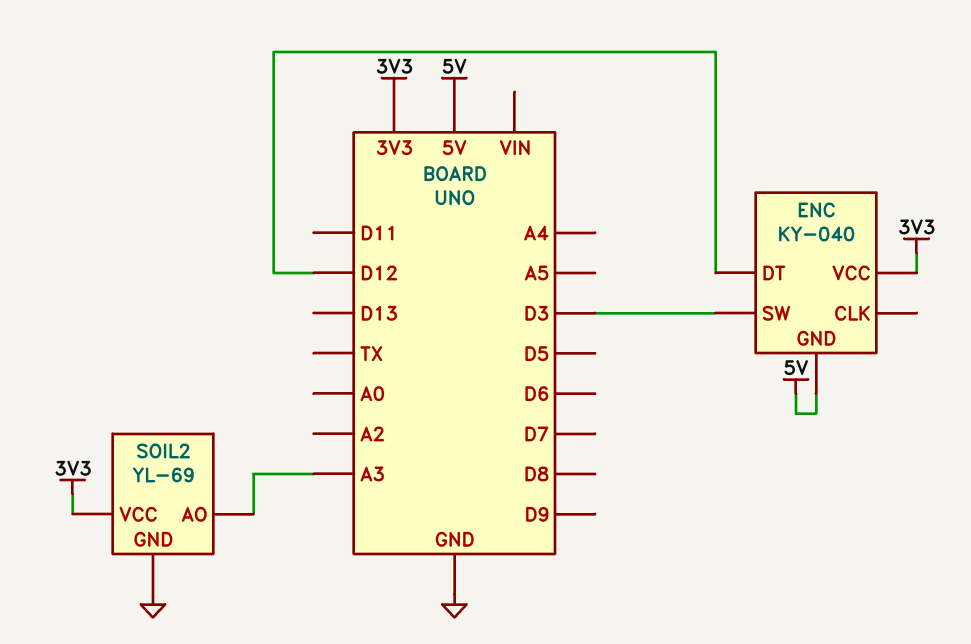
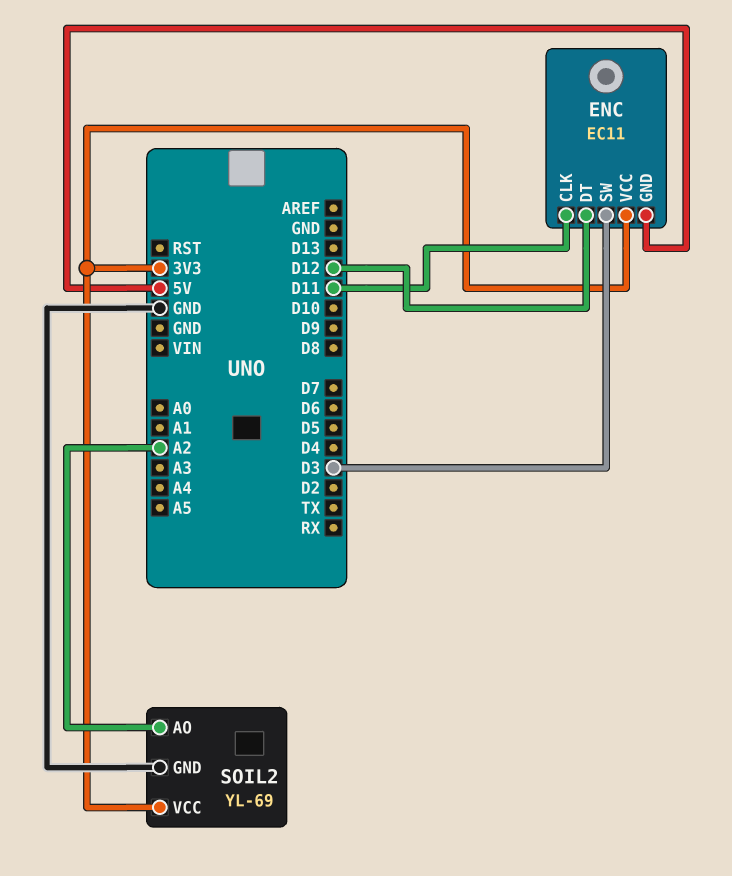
ENC: KY-040 -> EC11
ENC pin CLK: none -> D11
SOIL2 pin AO: A3 -> A2

